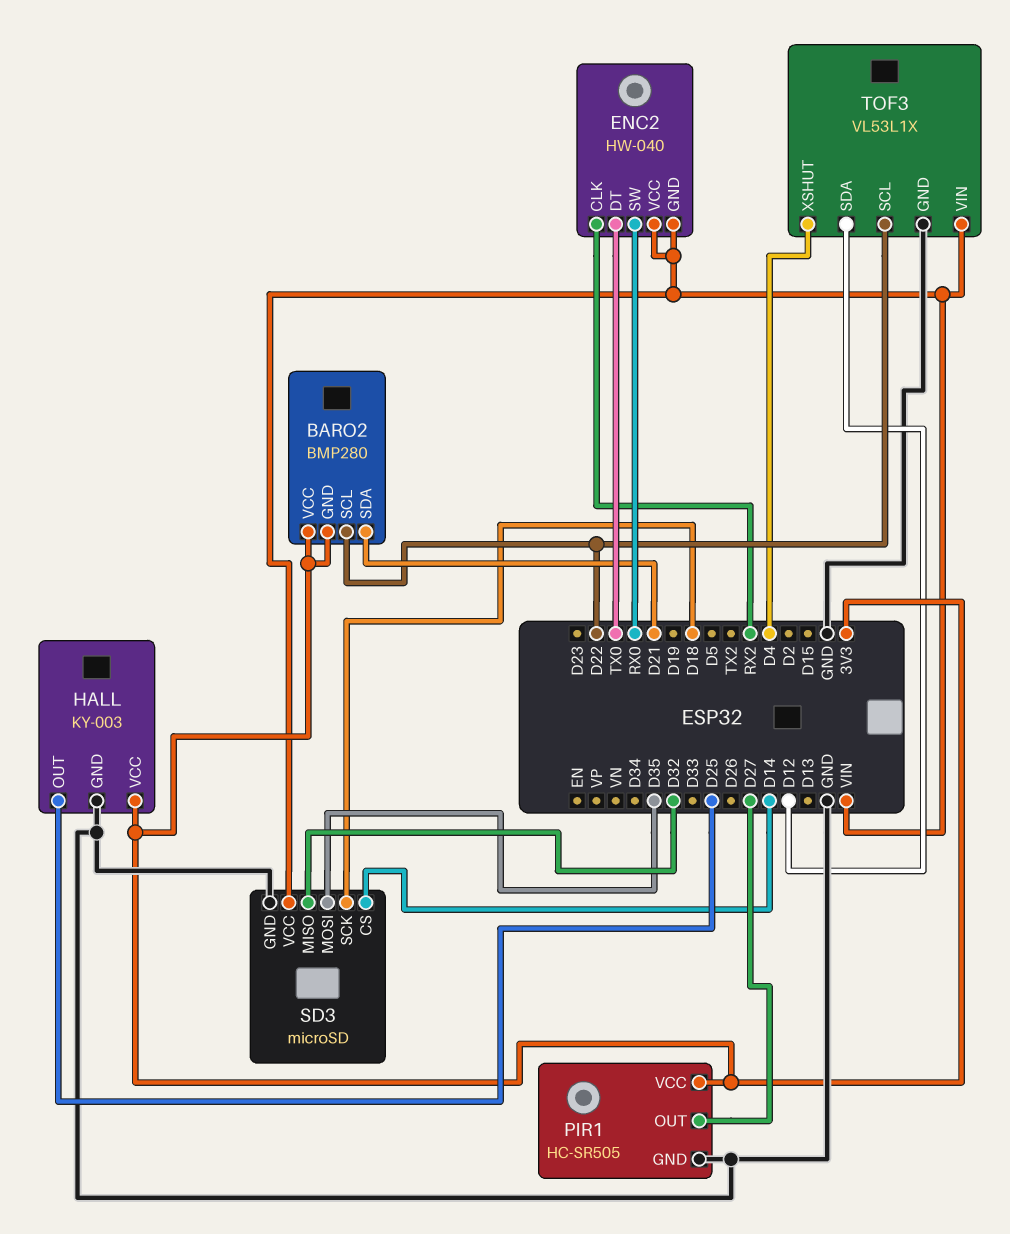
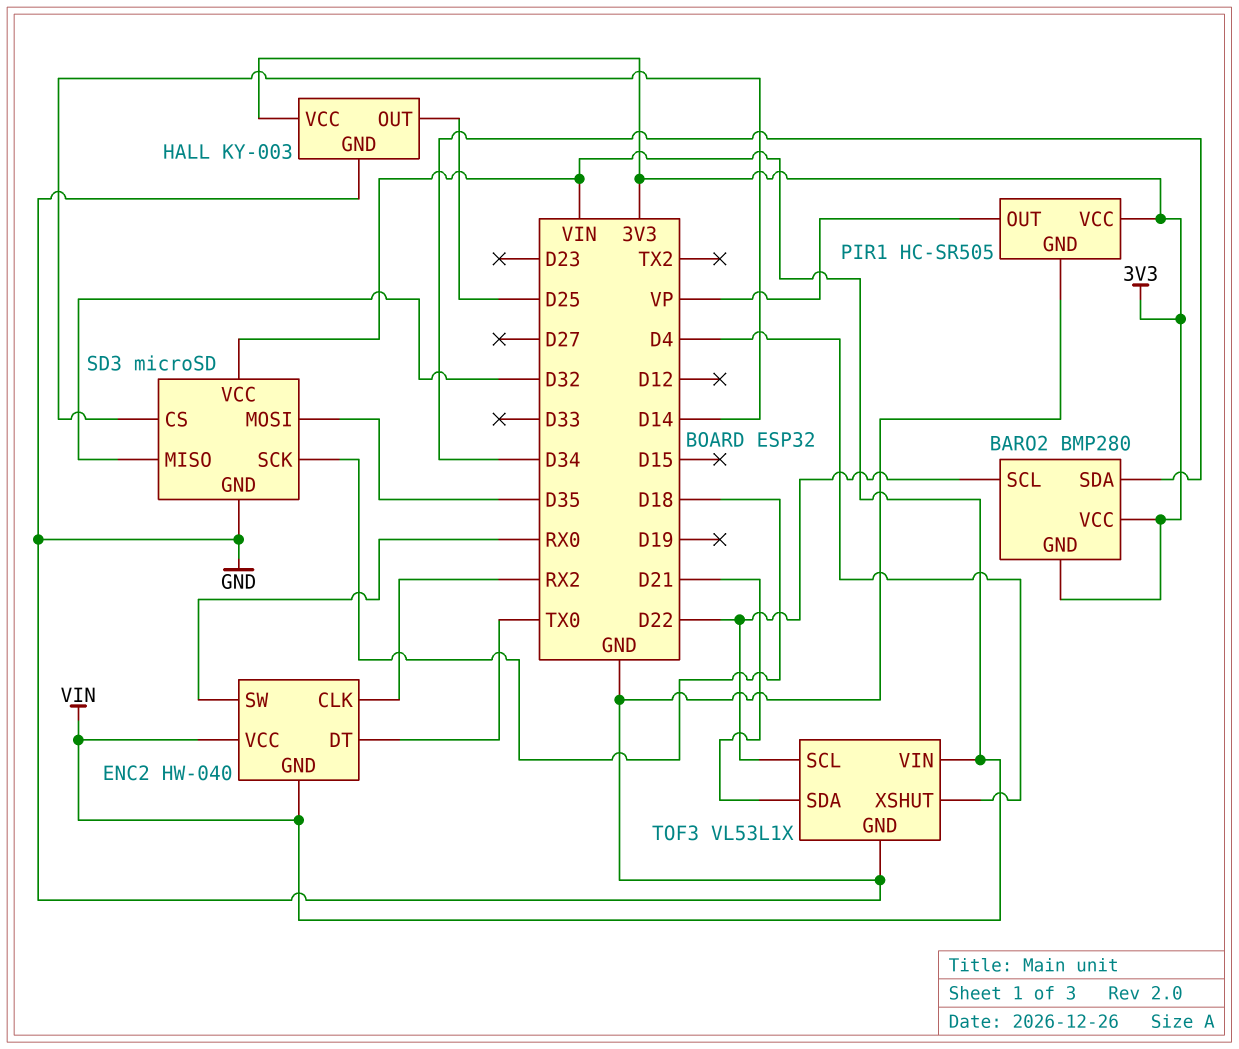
BARO2 pin SDA: D21 -> D34
PIR1 pin OUT: D27 -> VP
TOF3 pin SDA: D12 -> D21

